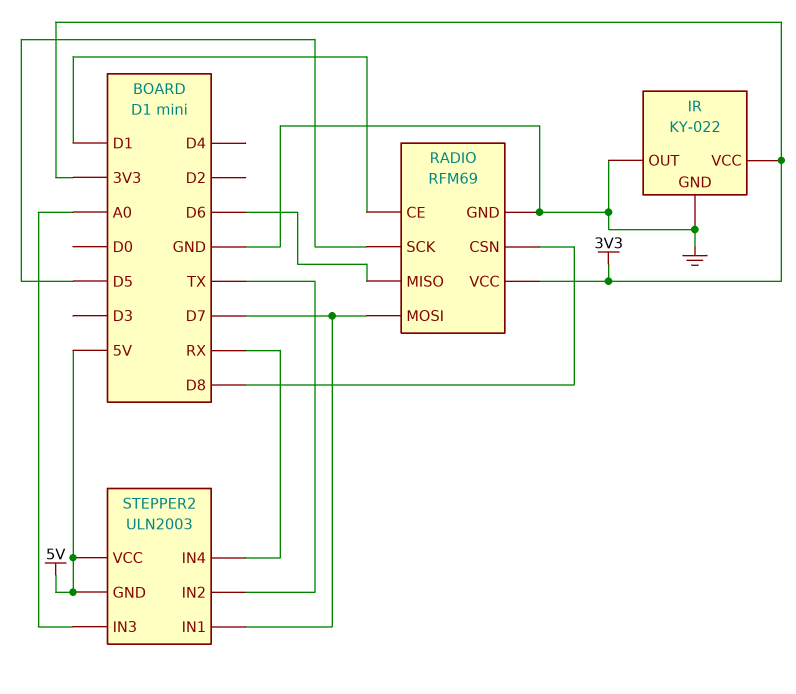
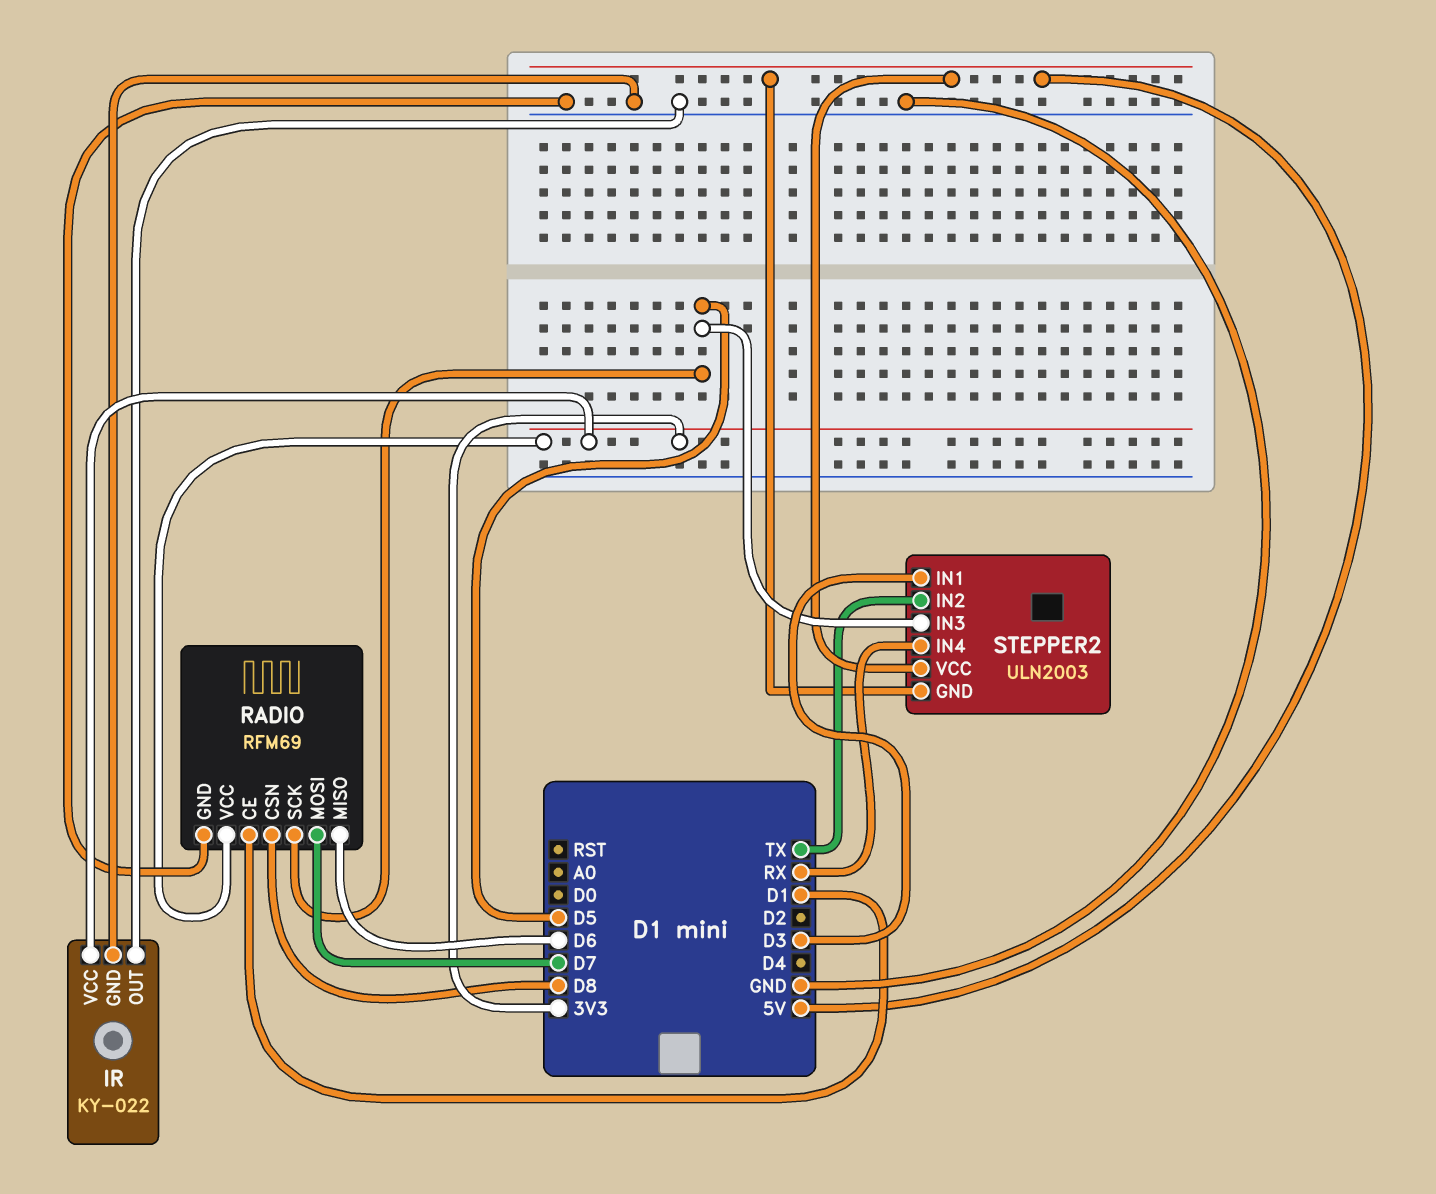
STEPPER2 pin IN1: D7 -> D3
STEPPER2 pin IN3: A0 -> D5

